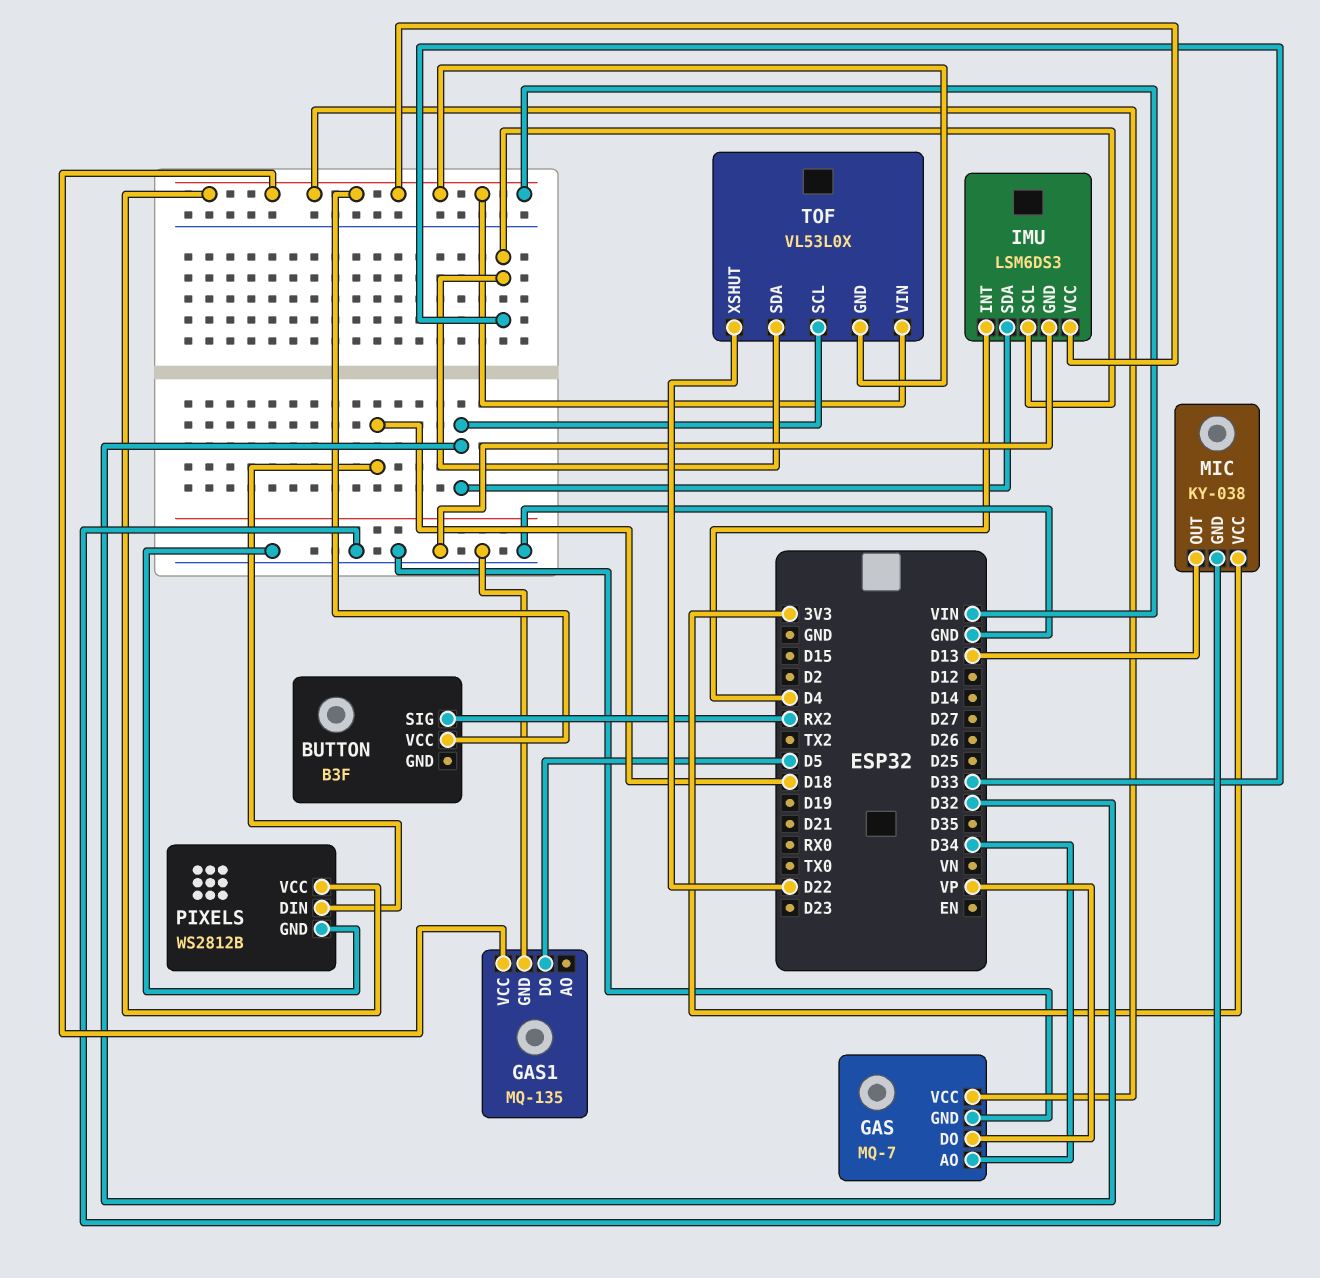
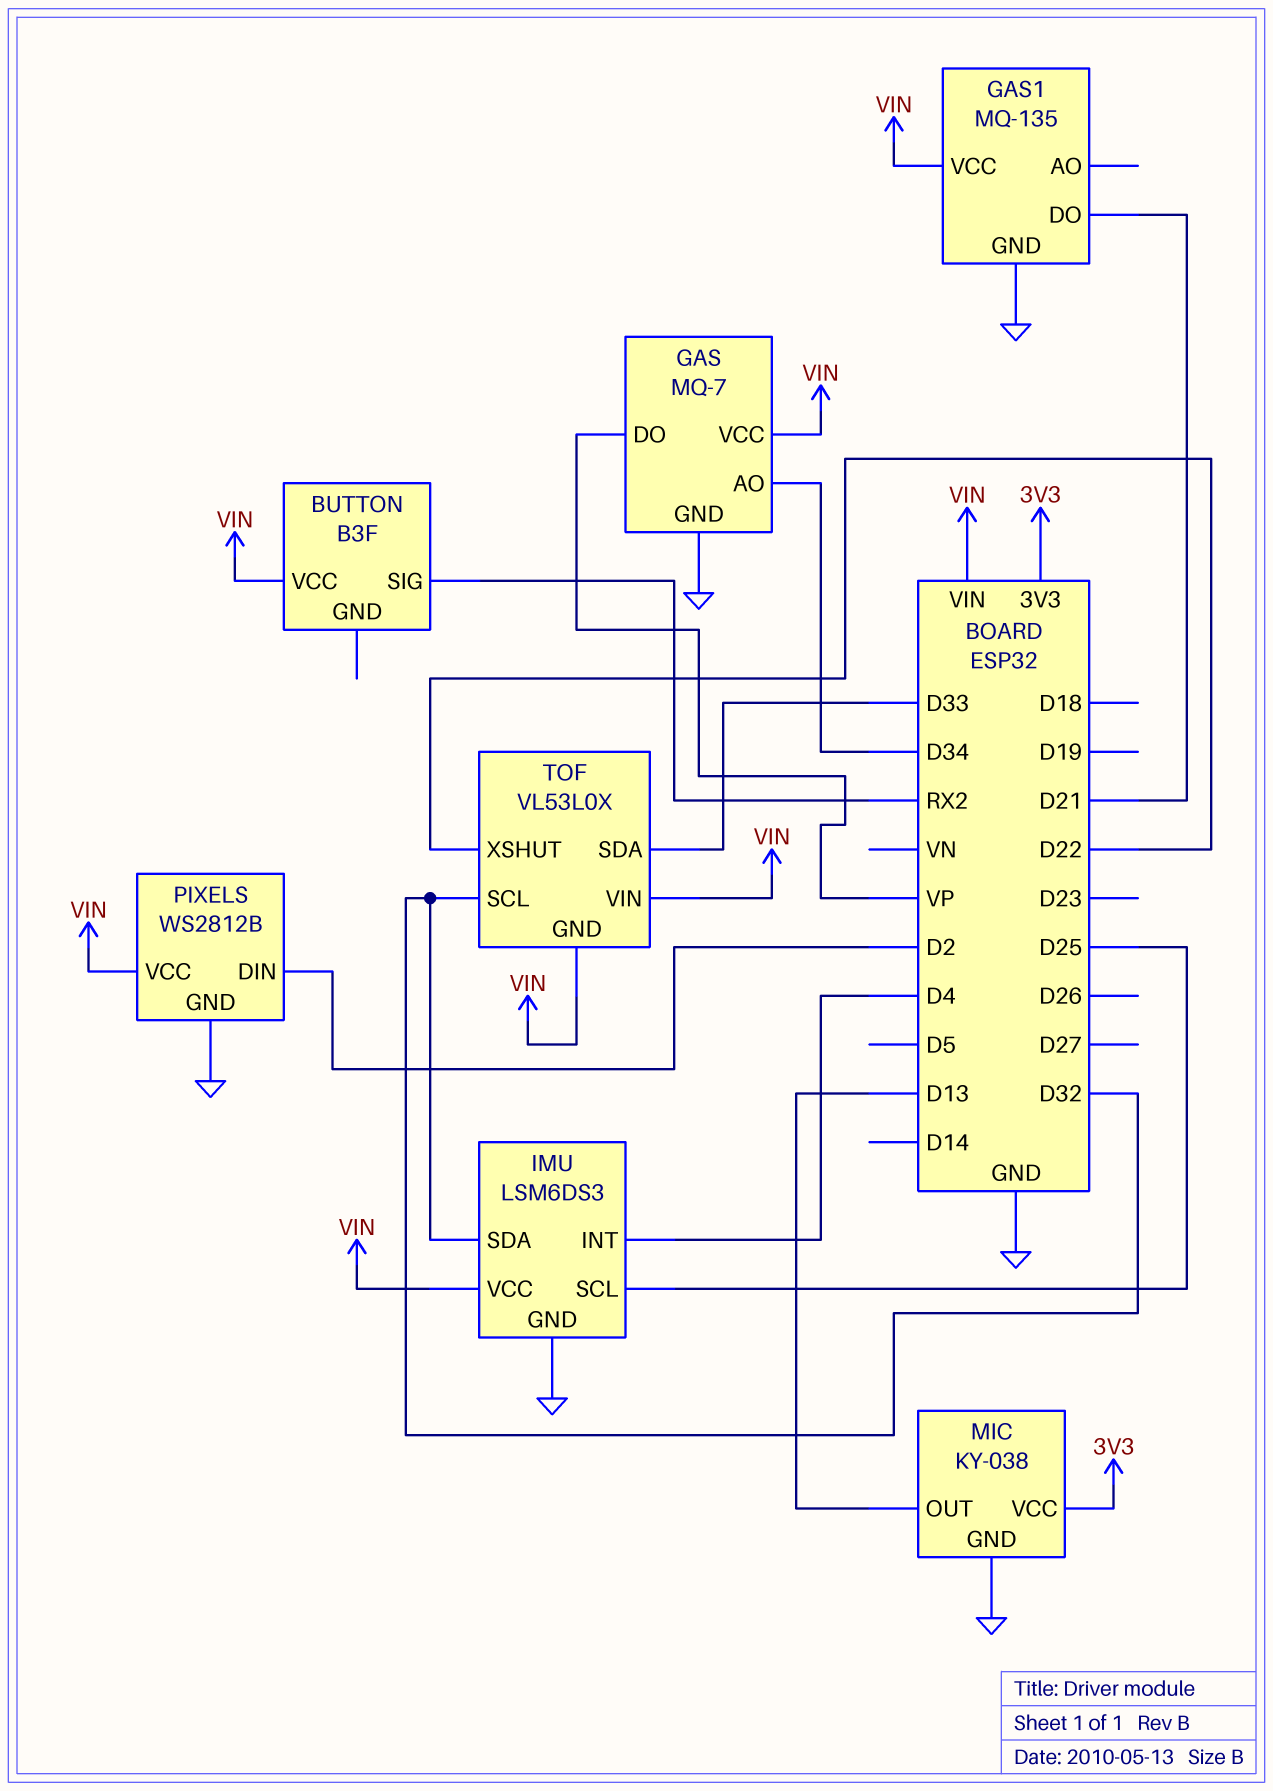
GAS1 pin DO: D5 -> D21
IMU pin SCL: D33 -> D25
PIXELS pin DIN: D18 -> D2

